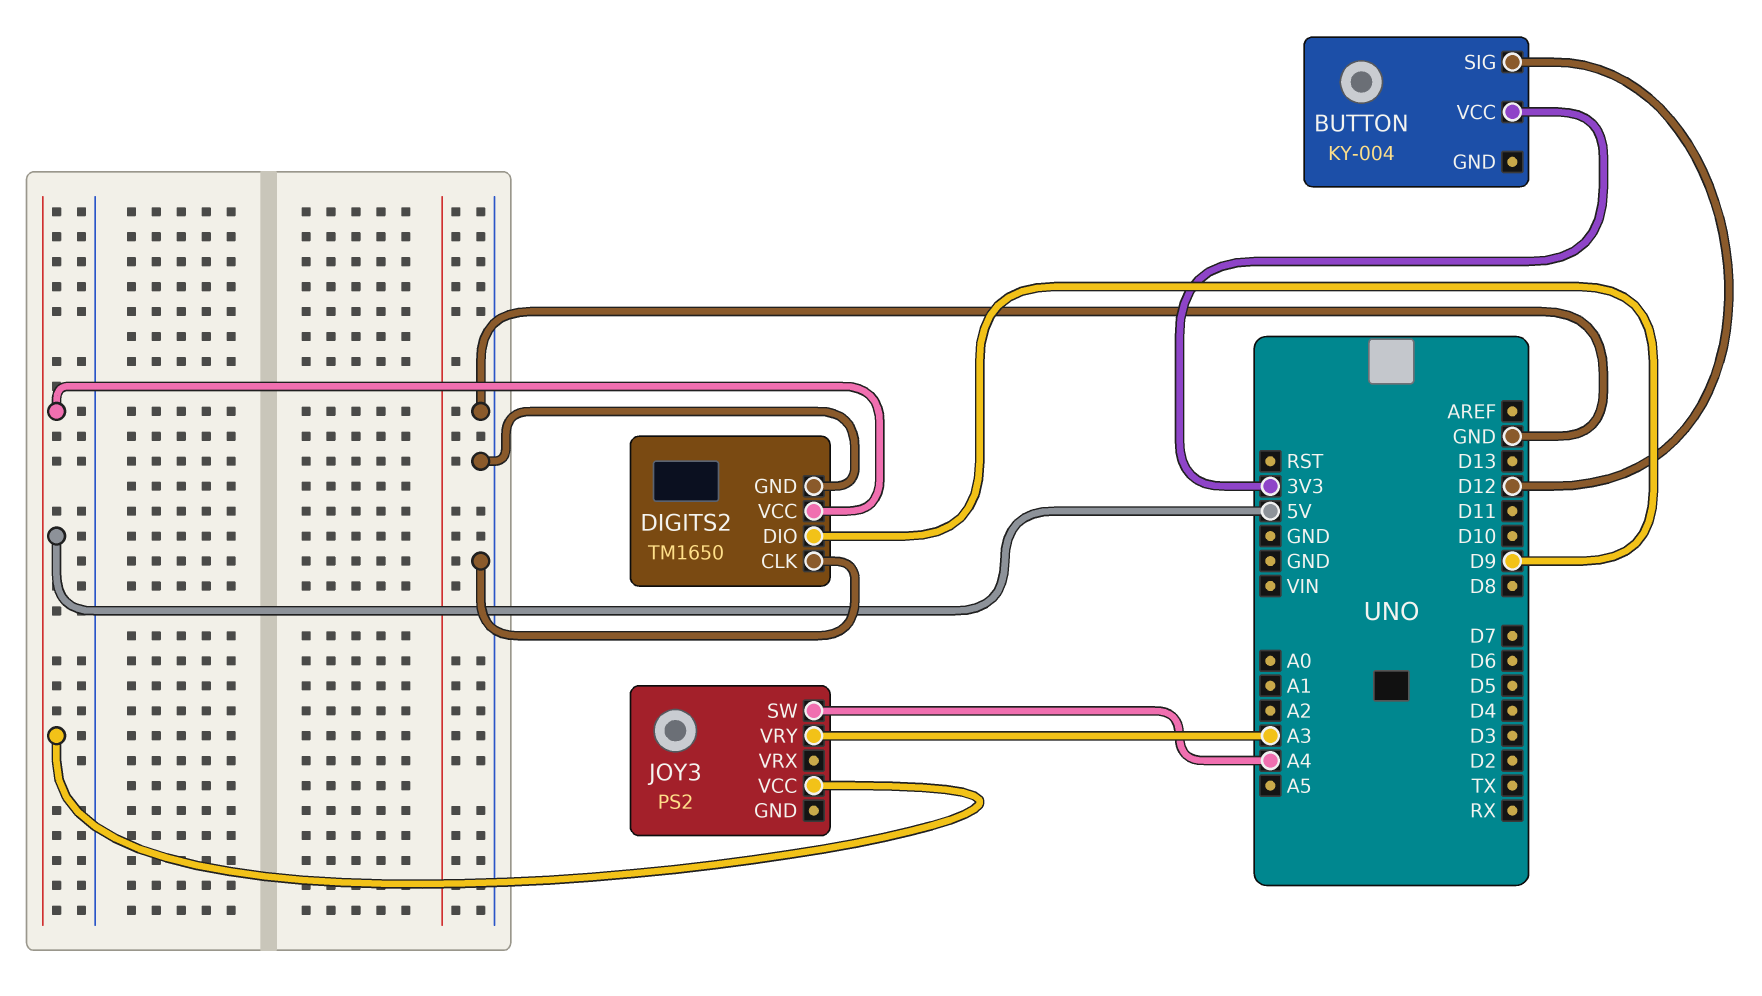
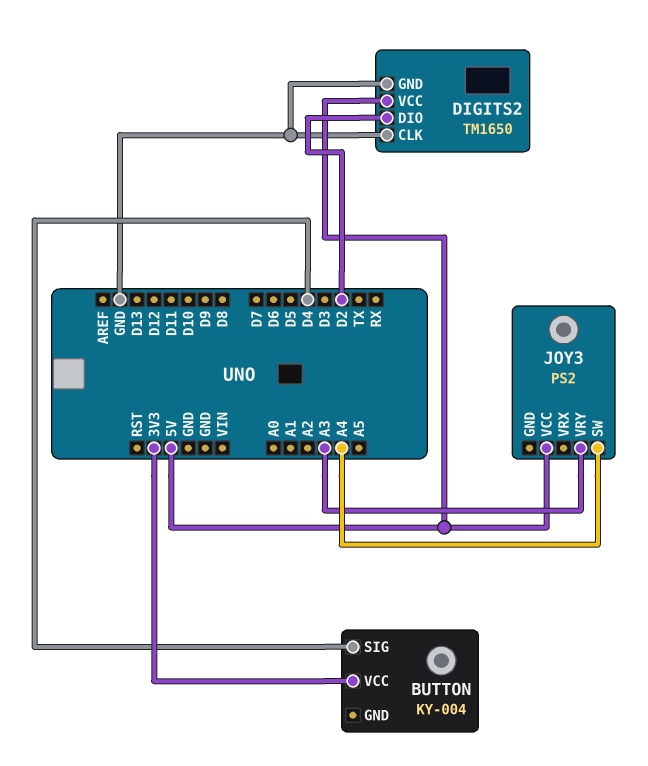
BUTTON pin SIG: D12 -> D4
DIGITS2 pin DIO: D9 -> D2

